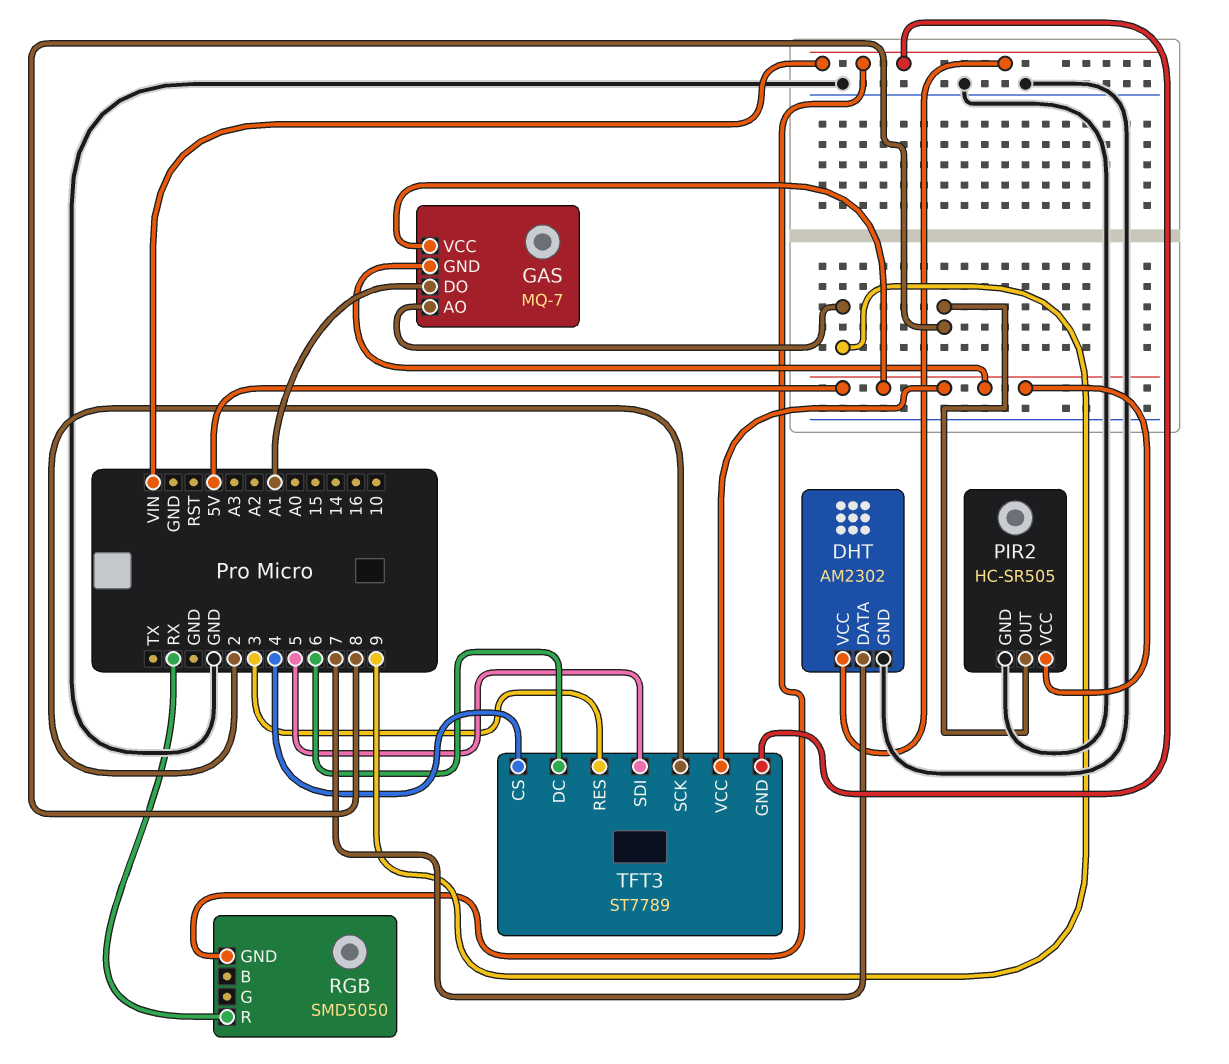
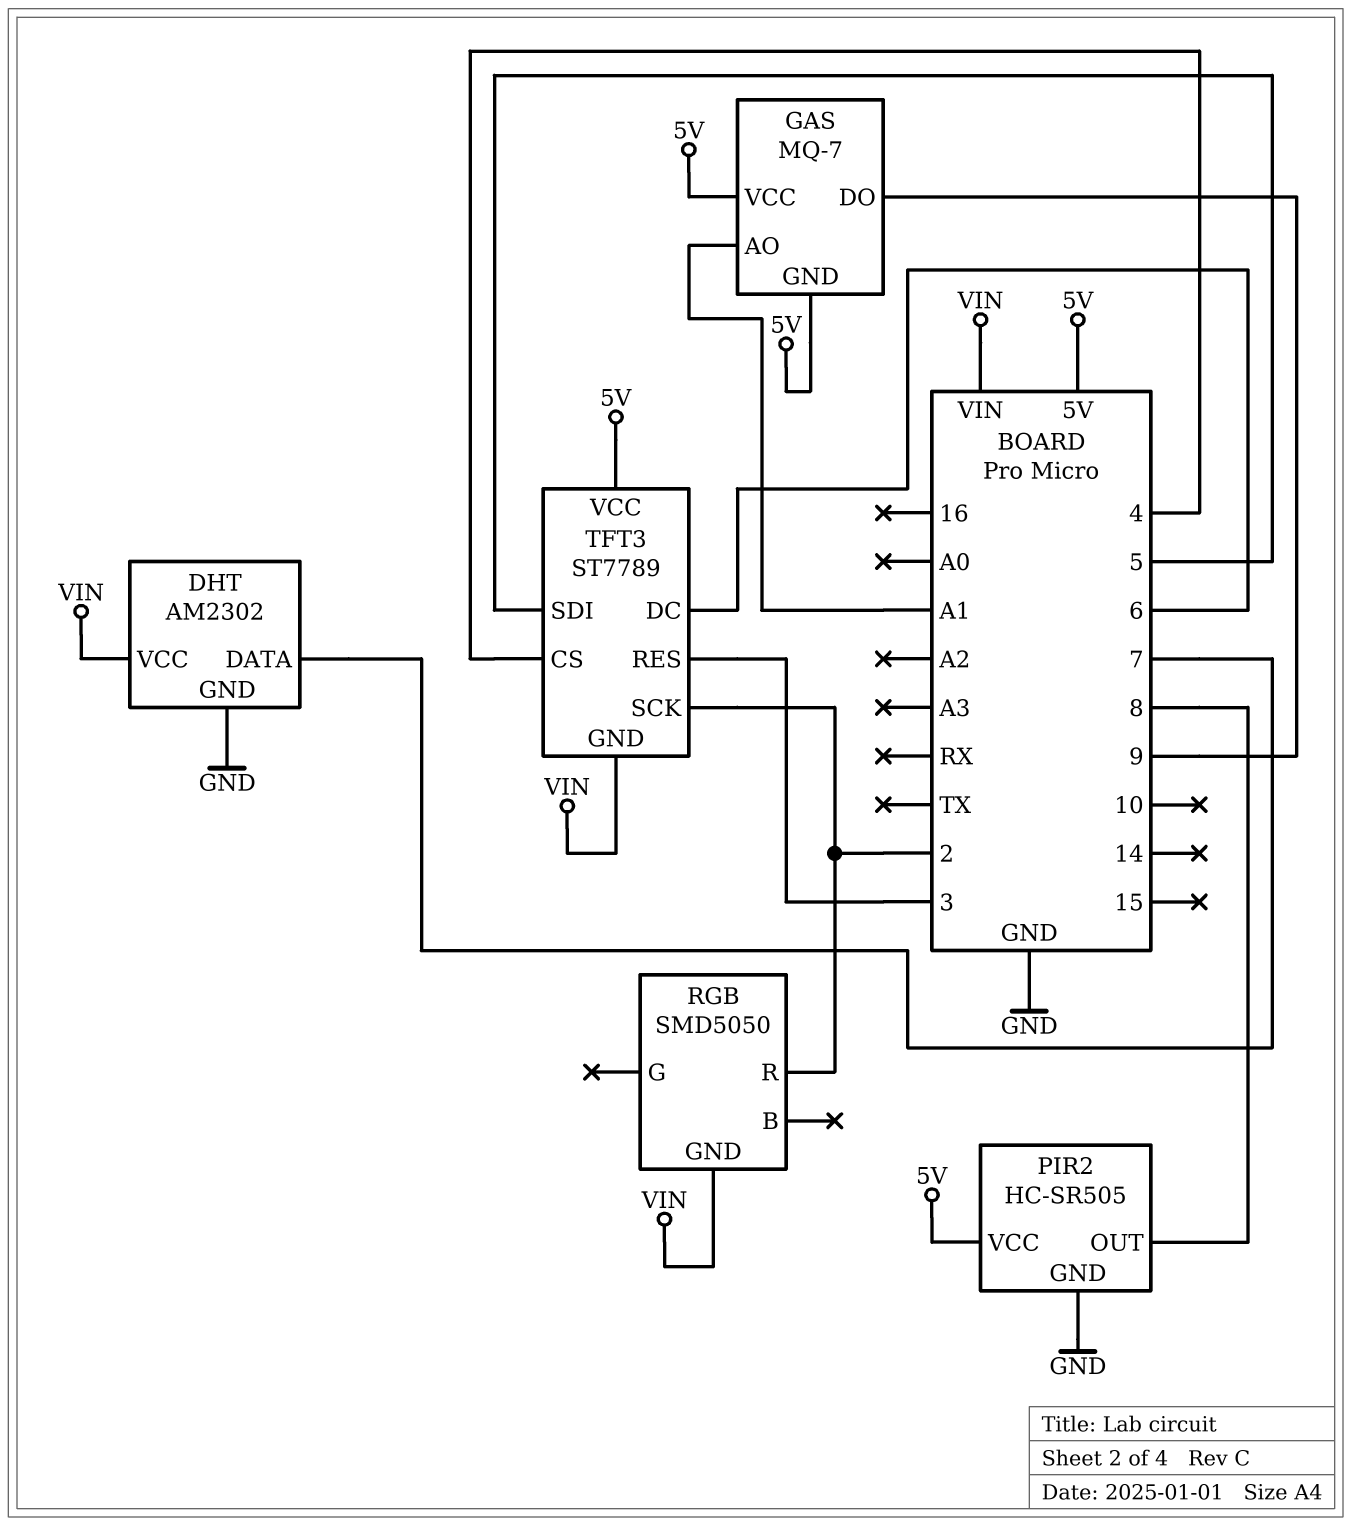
GAS pin AO: 9 -> A1
GAS pin DO: A1 -> 9
RGB pin R: RX -> 2

